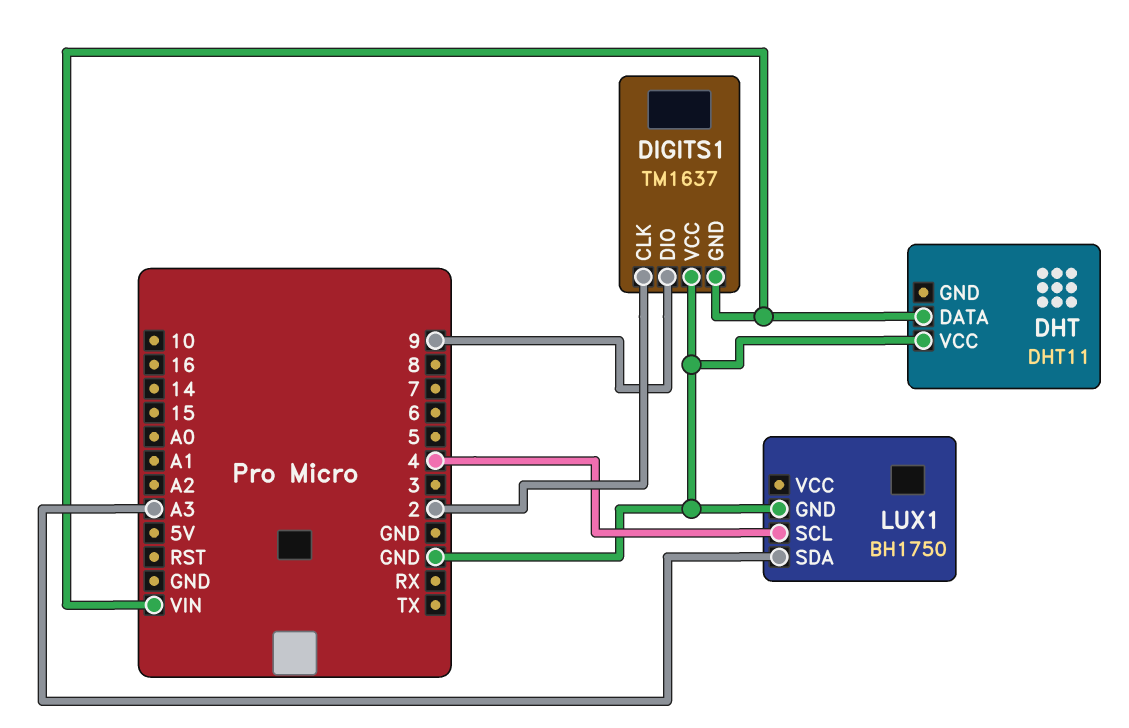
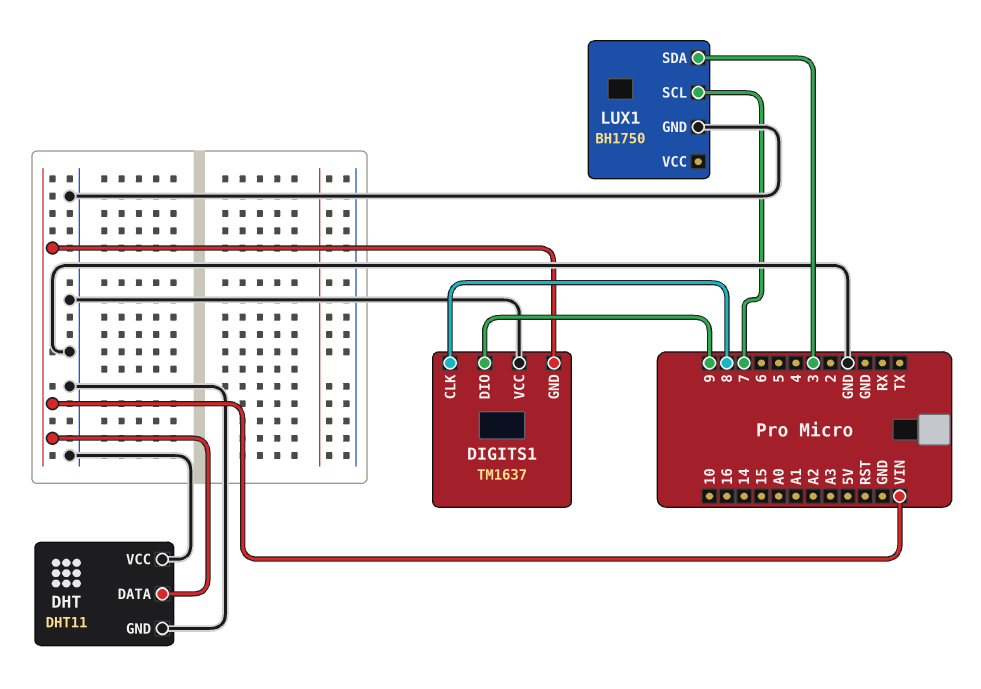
DHT pin GND: none -> GND
DIGITS1 pin CLK: 2 -> 8
LUX1 pin SCL: 4 -> 7
LUX1 pin SDA: A3 -> 3

